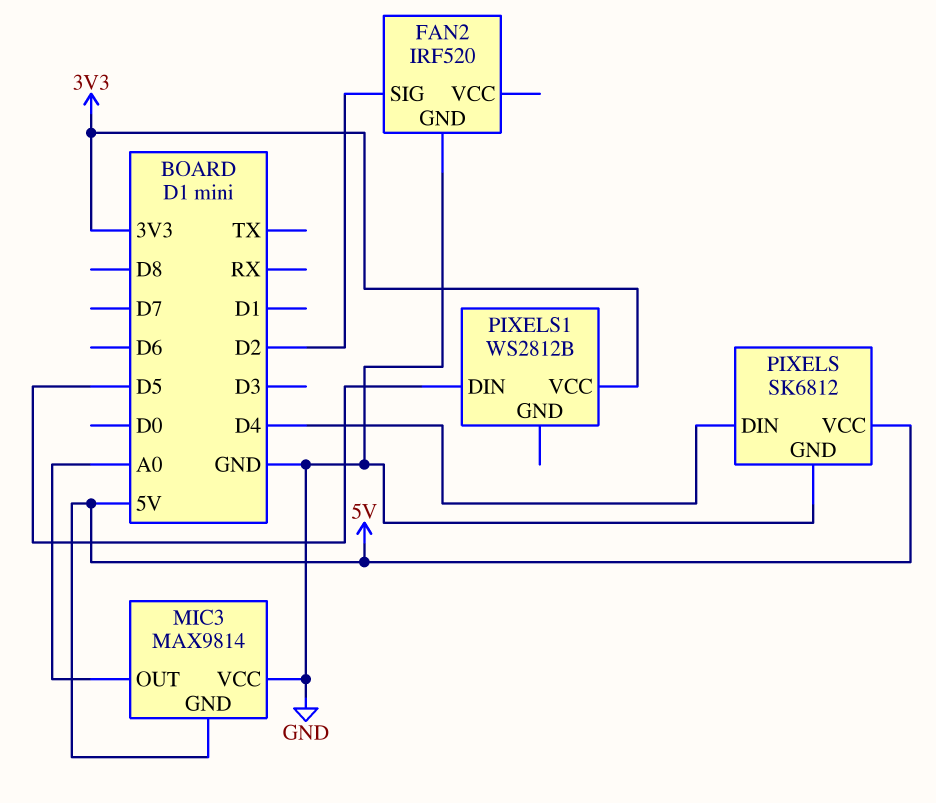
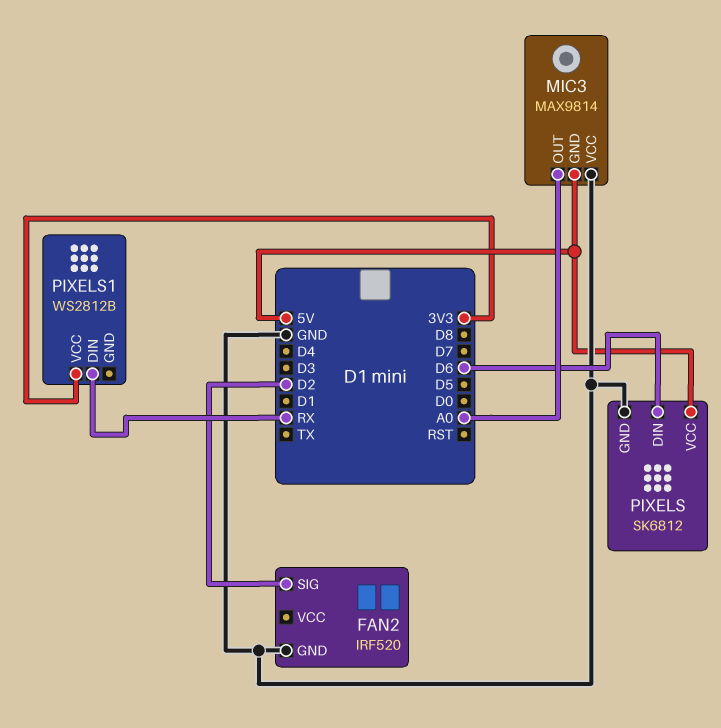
PIXELS pin DIN: D4 -> D6
PIXELS1 pin DIN: D5 -> RX

